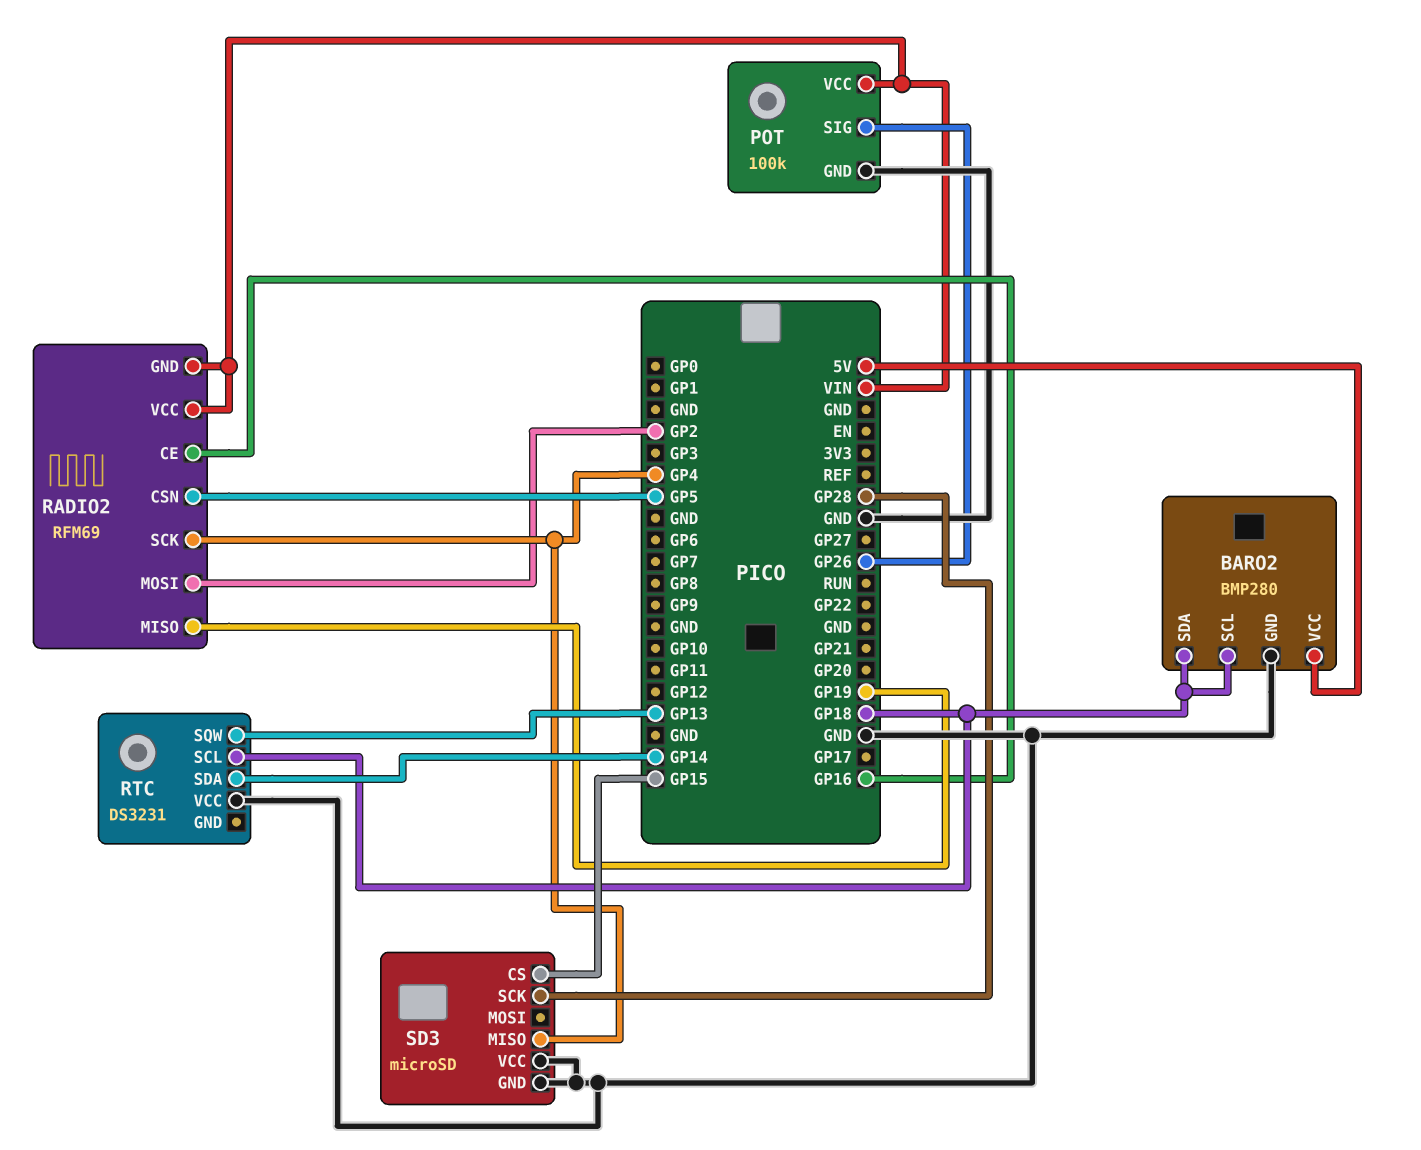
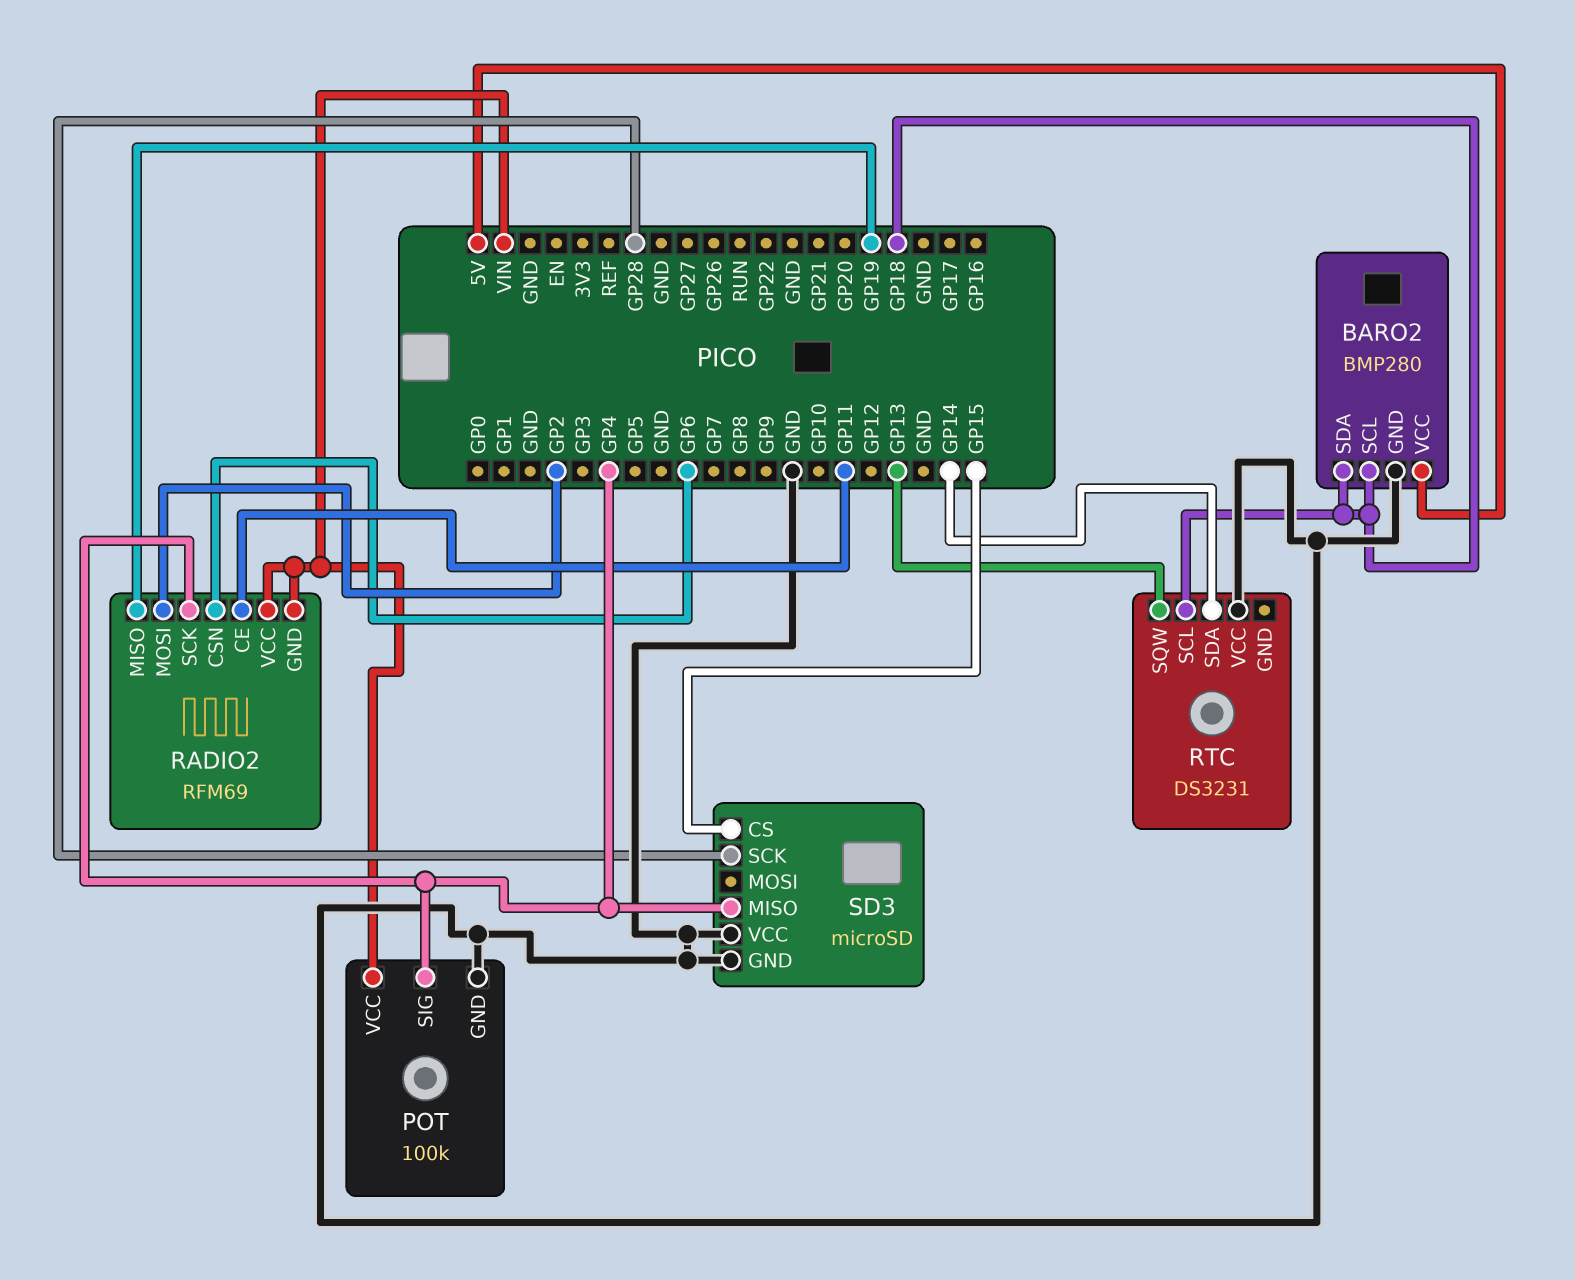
POT pin SIG: GP26 -> GP4
RADIO2 pin CE: GP16 -> GP11
RADIO2 pin CSN: GP5 -> GP6

